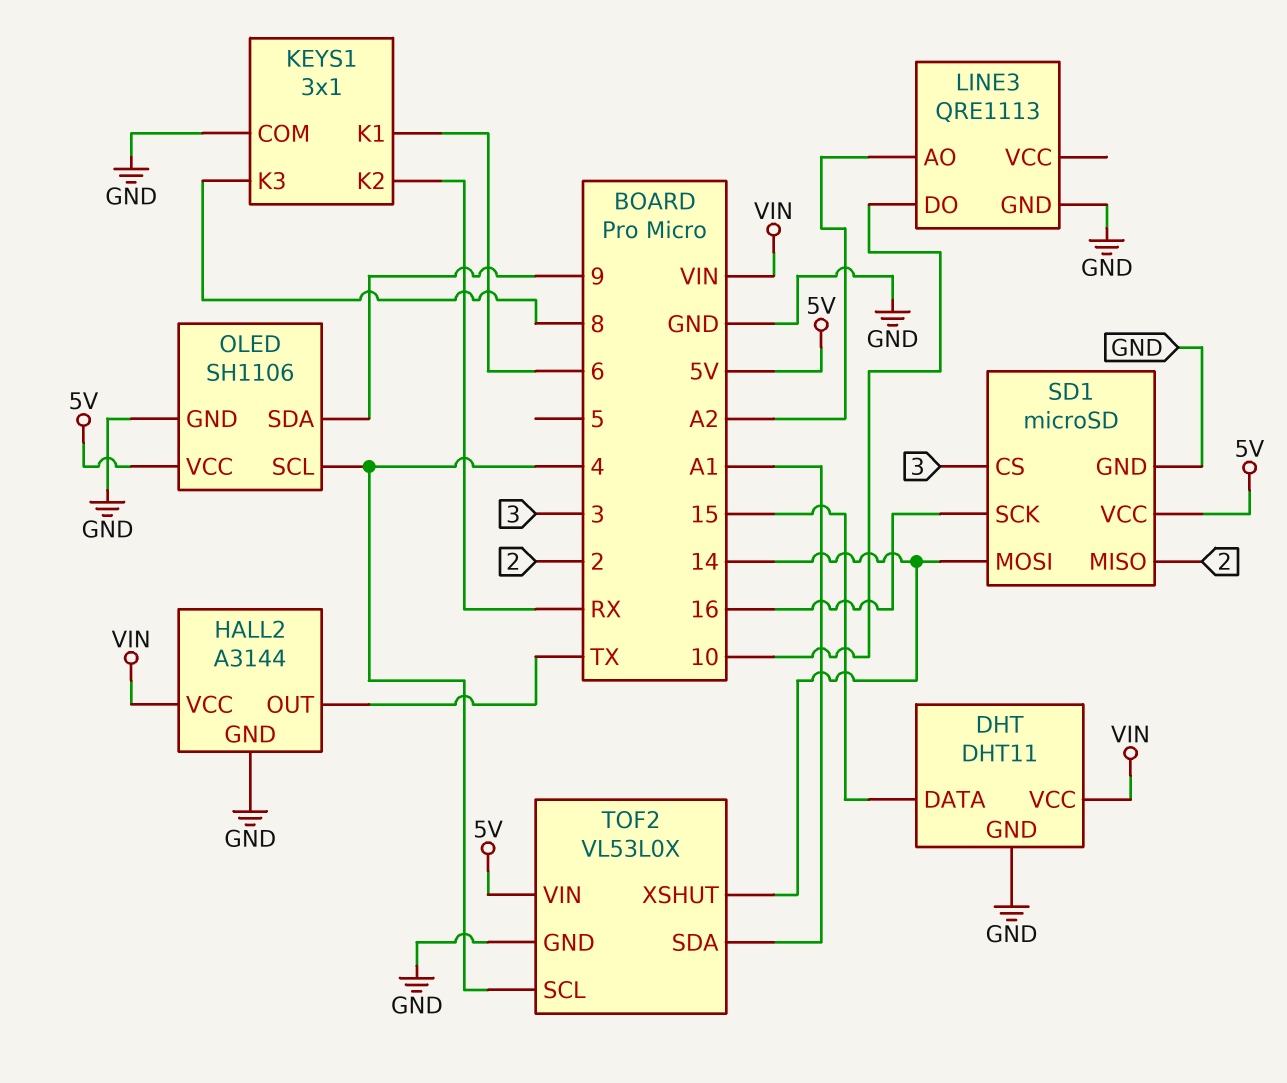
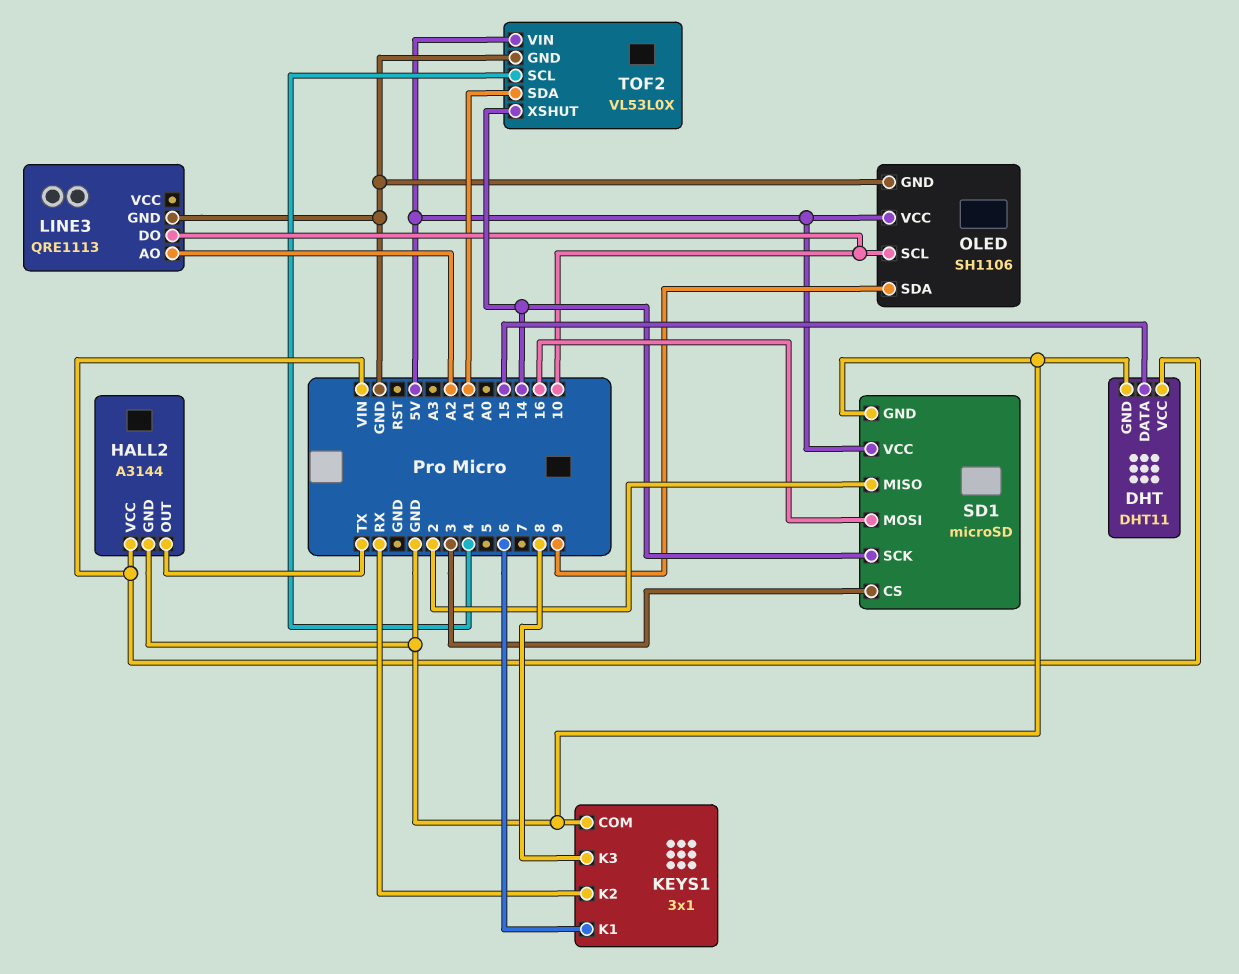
OLED pin SCL: 4 -> 10
SD1 pin MOSI: 14 -> 16
SD1 pin SCK: 16 -> 14

